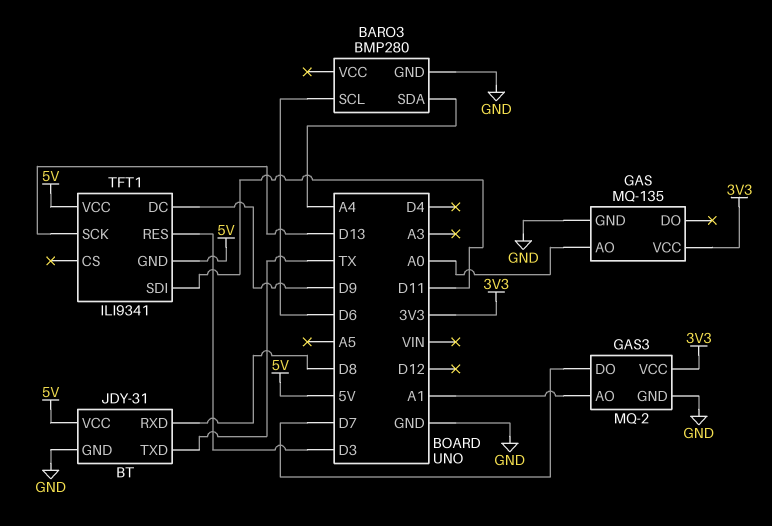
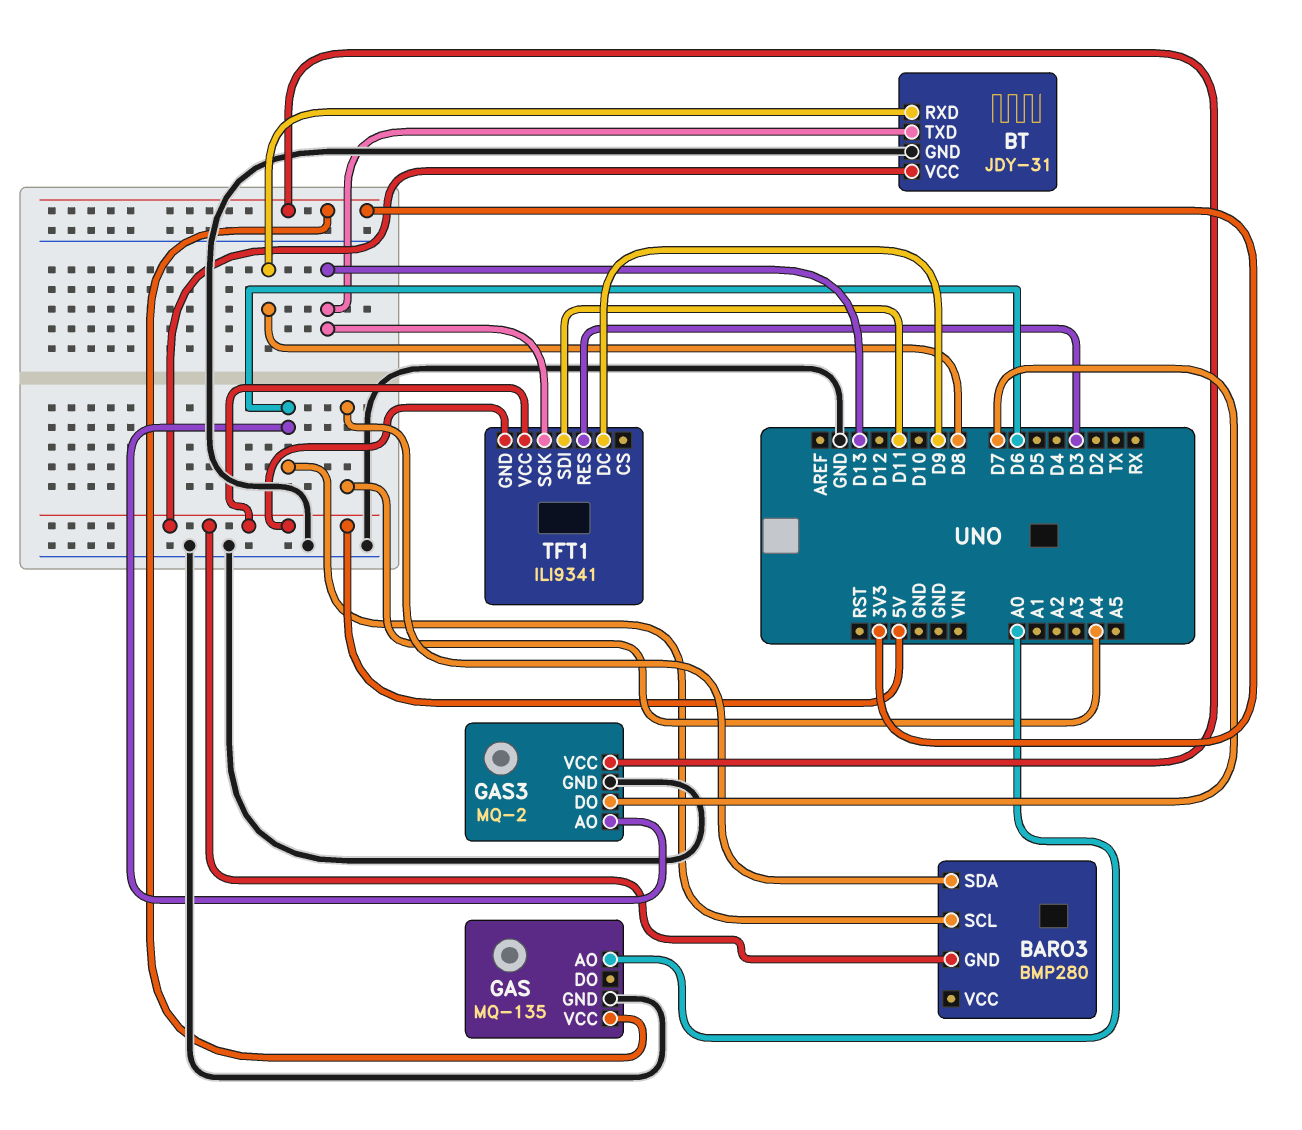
BARO3 pin GND: GND -> 5V
BT pin TXD: TX -> D13
GAS3 pin AO: A1 -> D6

